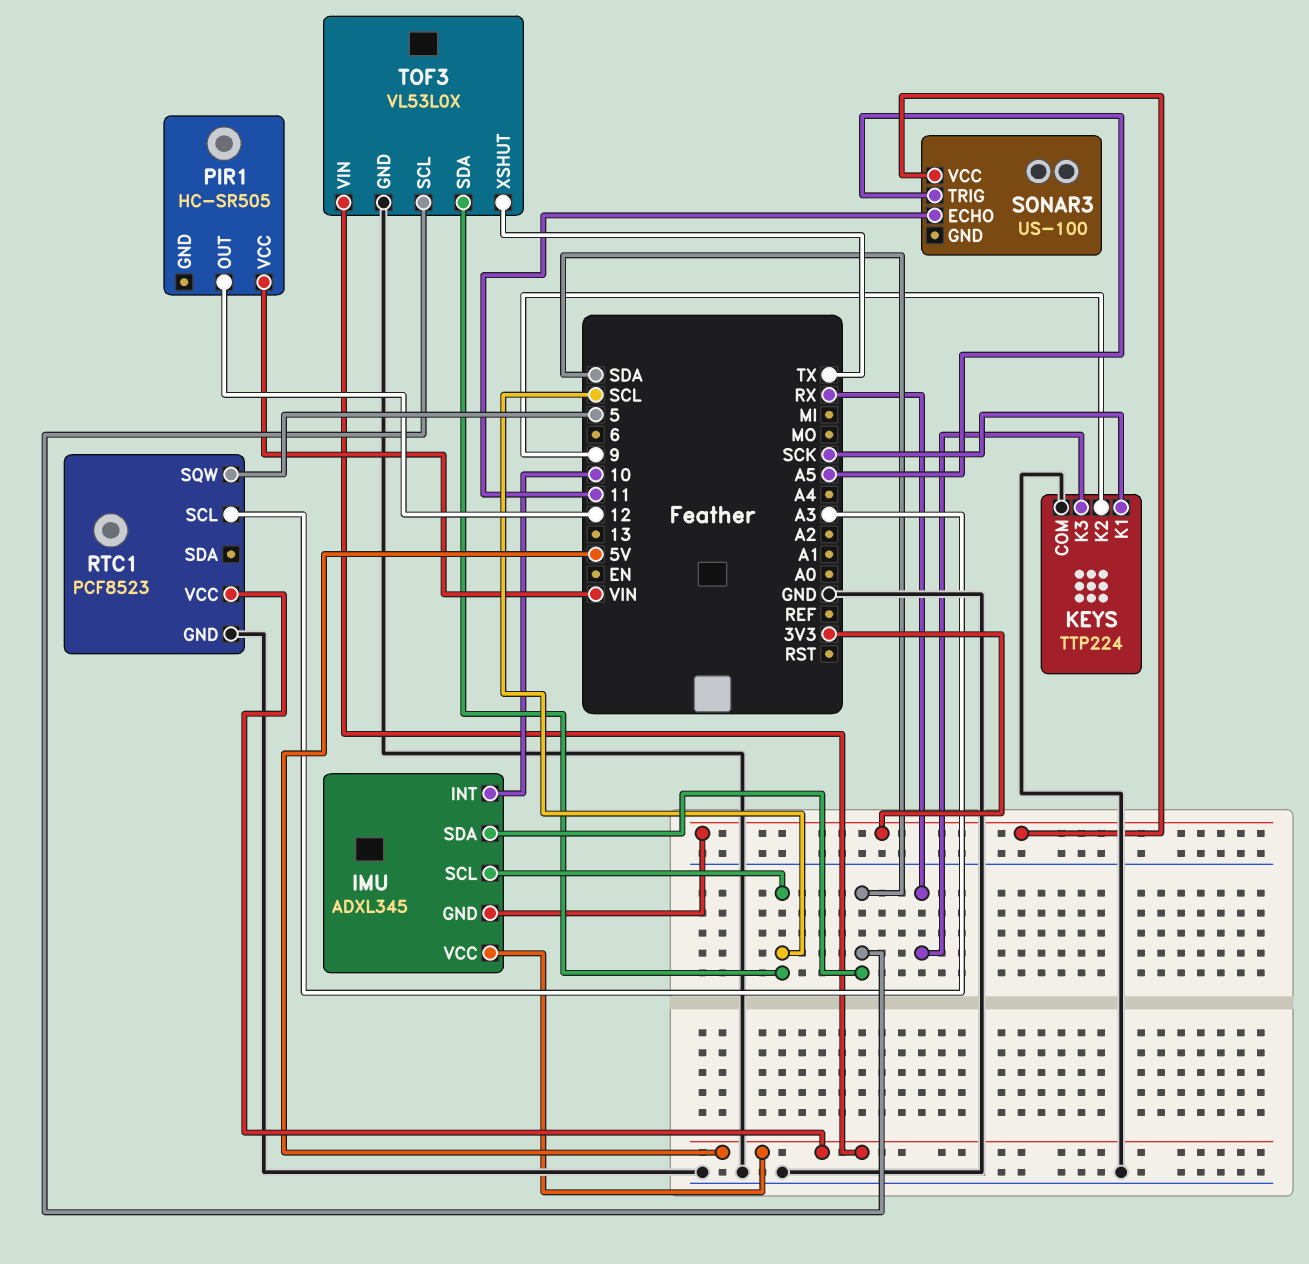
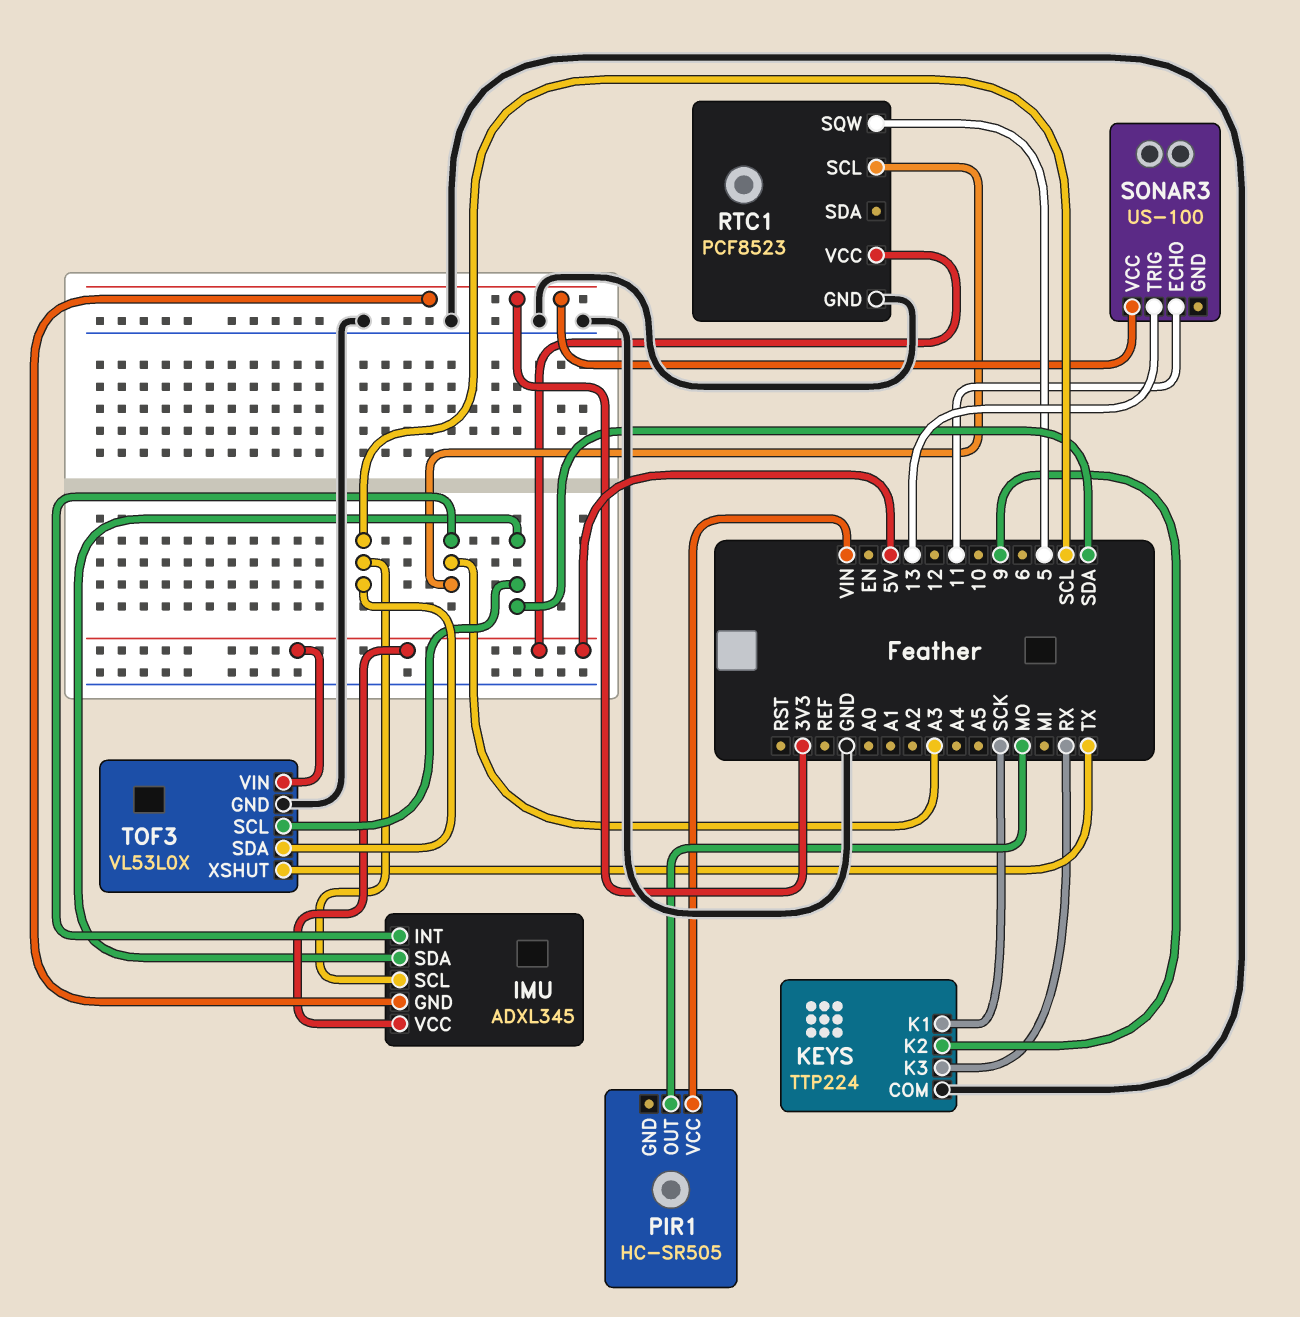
IMU pin INT: 10 -> A3
PIR1 pin OUT: 12 -> MO
SONAR3 pin TRIG: A5 -> 13

